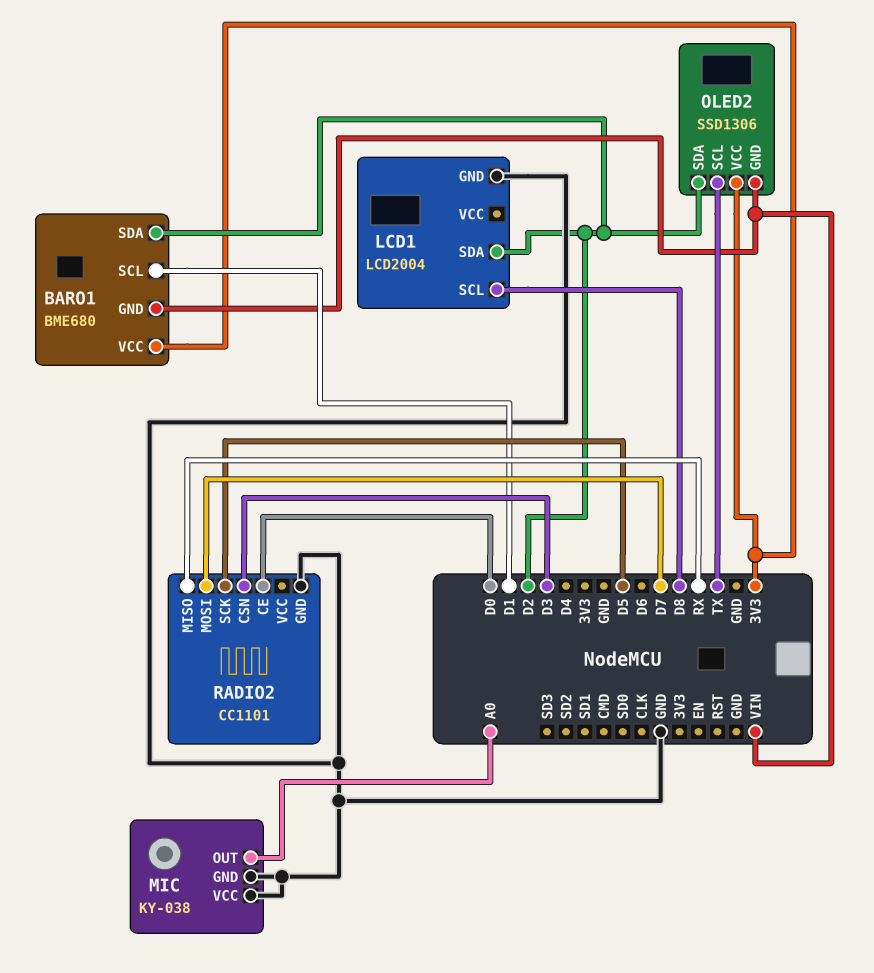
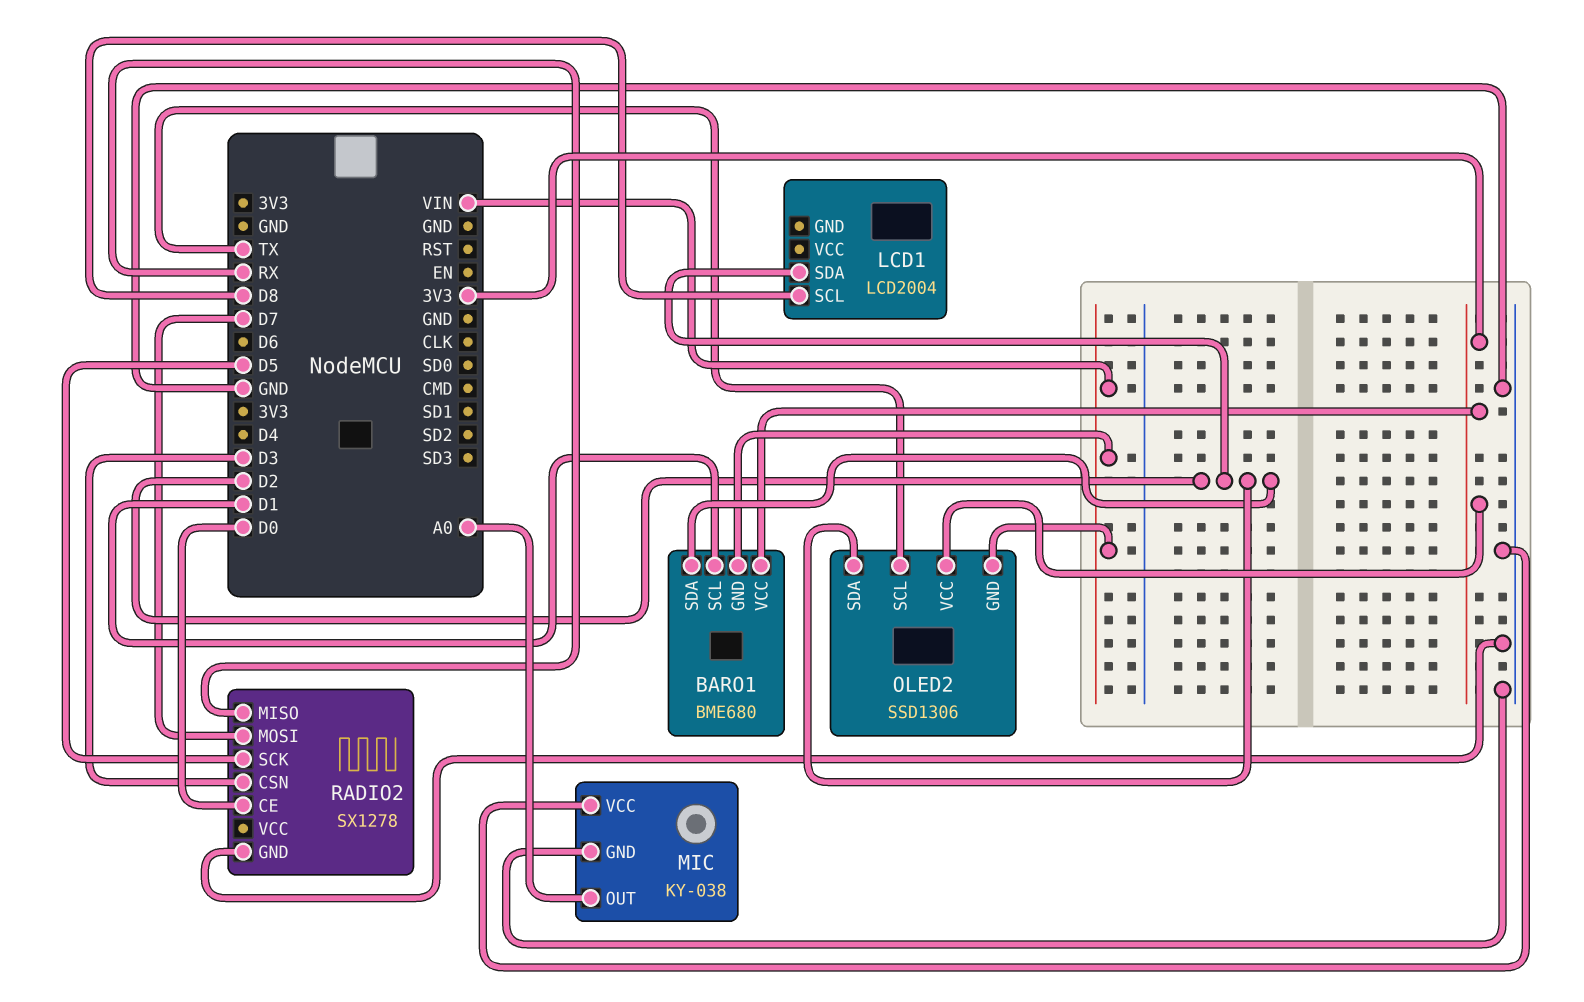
LCD1 pin GND: GND -> none
RADIO2: CC1101 -> SX1278

